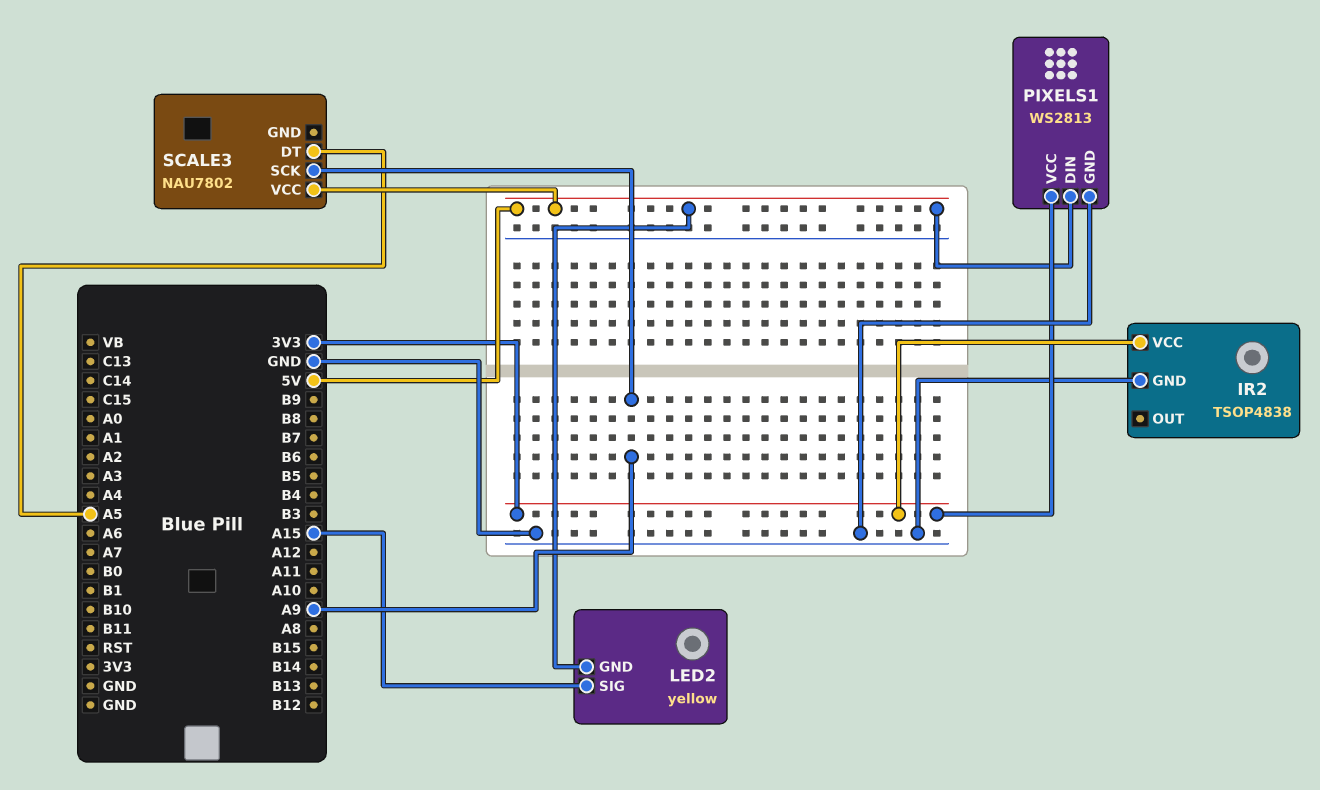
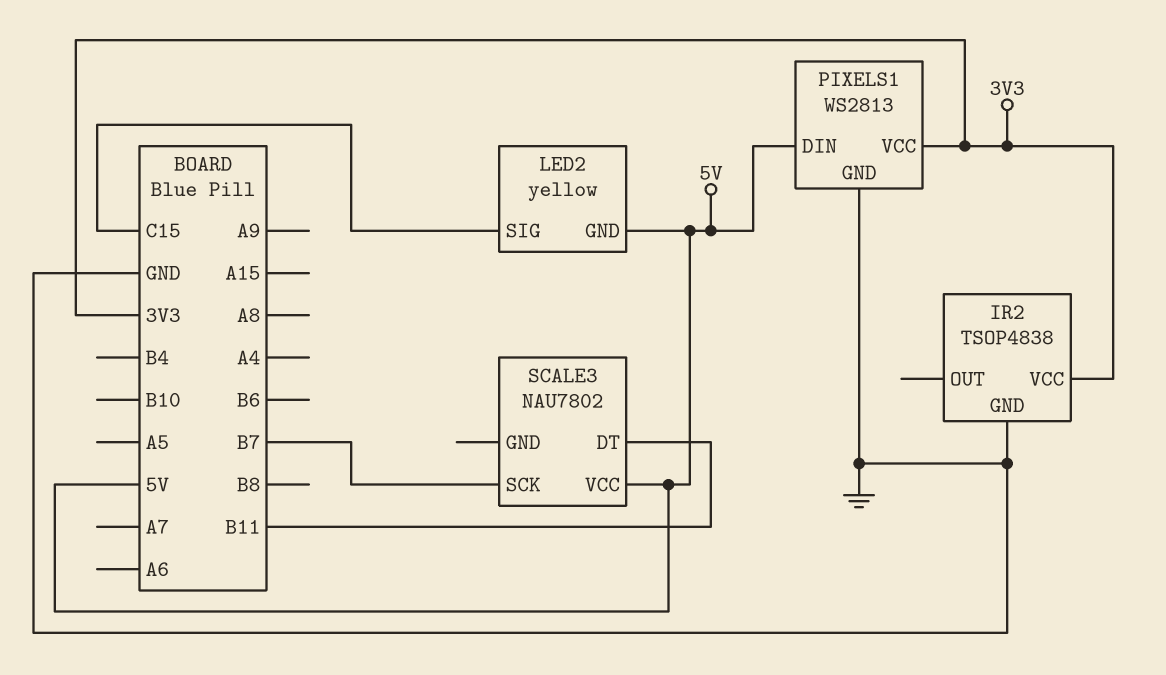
LED2 pin SIG: A15 -> C15
SCALE3 pin DT: A5 -> B11
SCALE3 pin SCK: A9 -> B7

